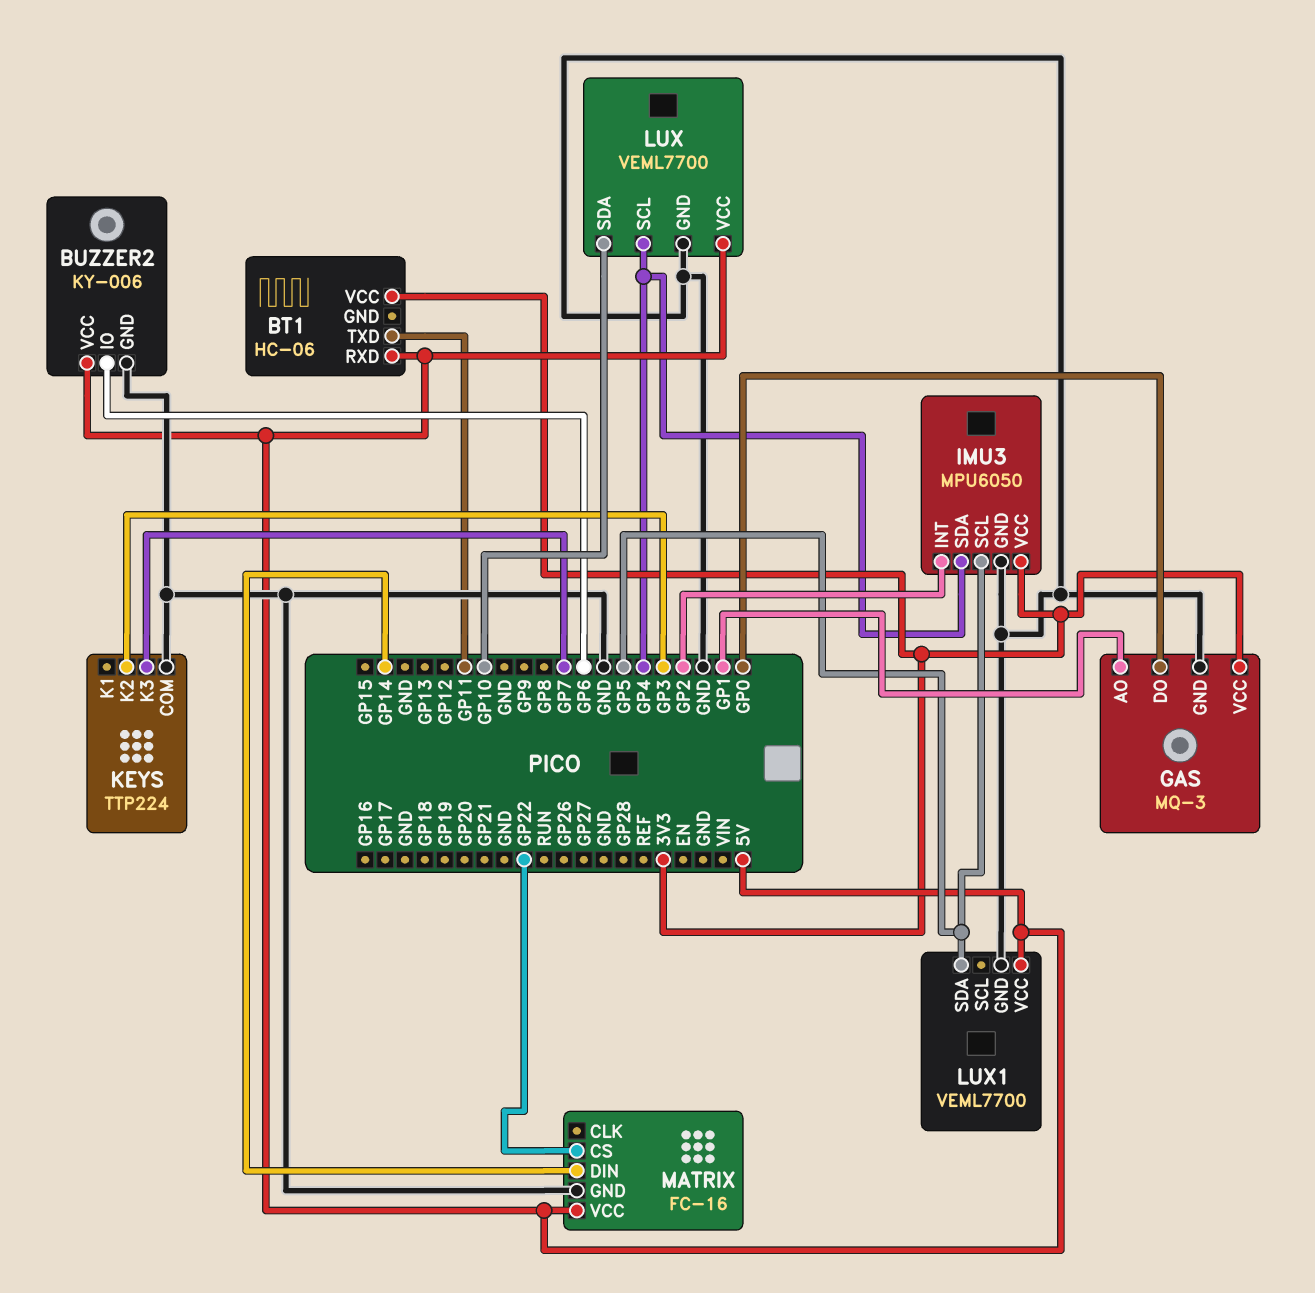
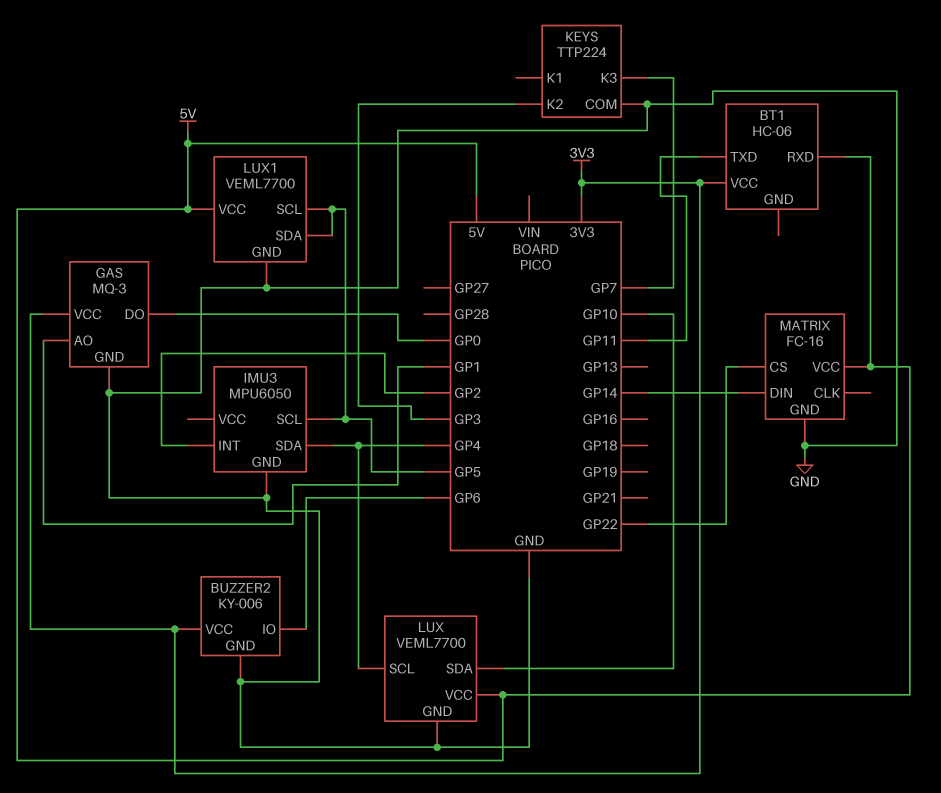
BUZZER2 pin VCC: 5V -> 3V3
IMU3 pin VCC: 3V3 -> none
LUX1 pin SCL: none -> GP5

